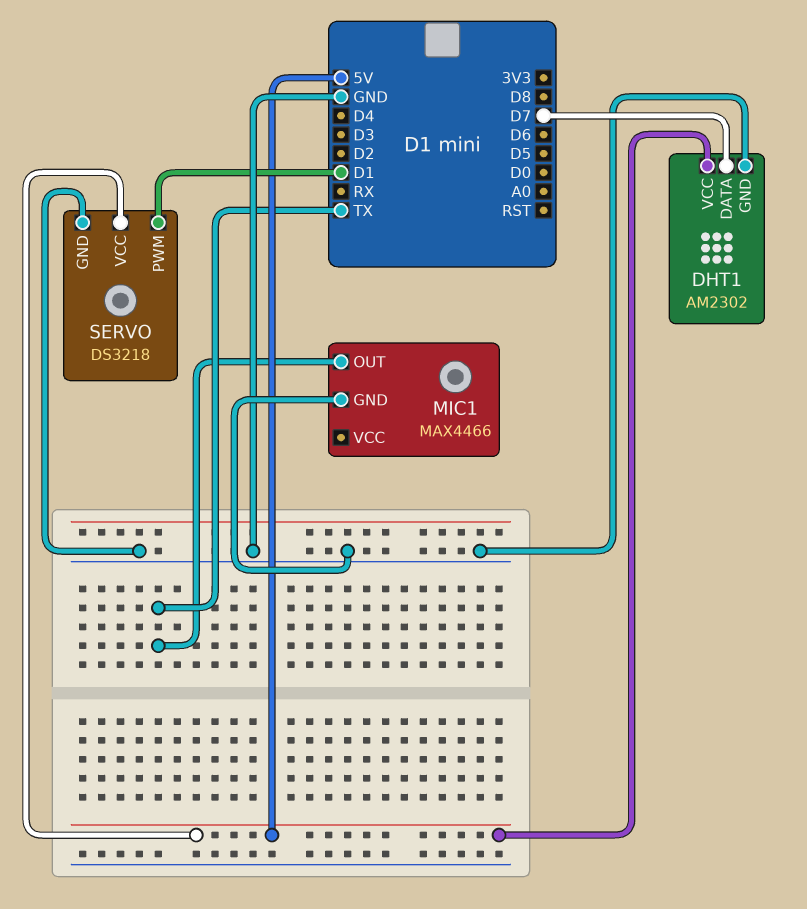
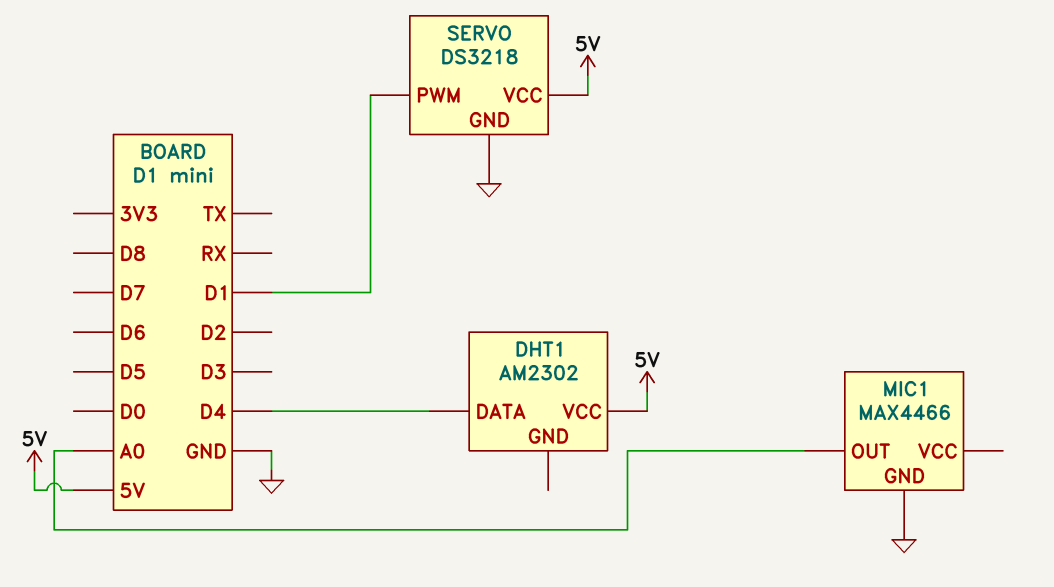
DHT1 pin DATA: D7 -> D4
DHT1 pin GND: GND -> none
MIC1 pin OUT: TX -> A0

